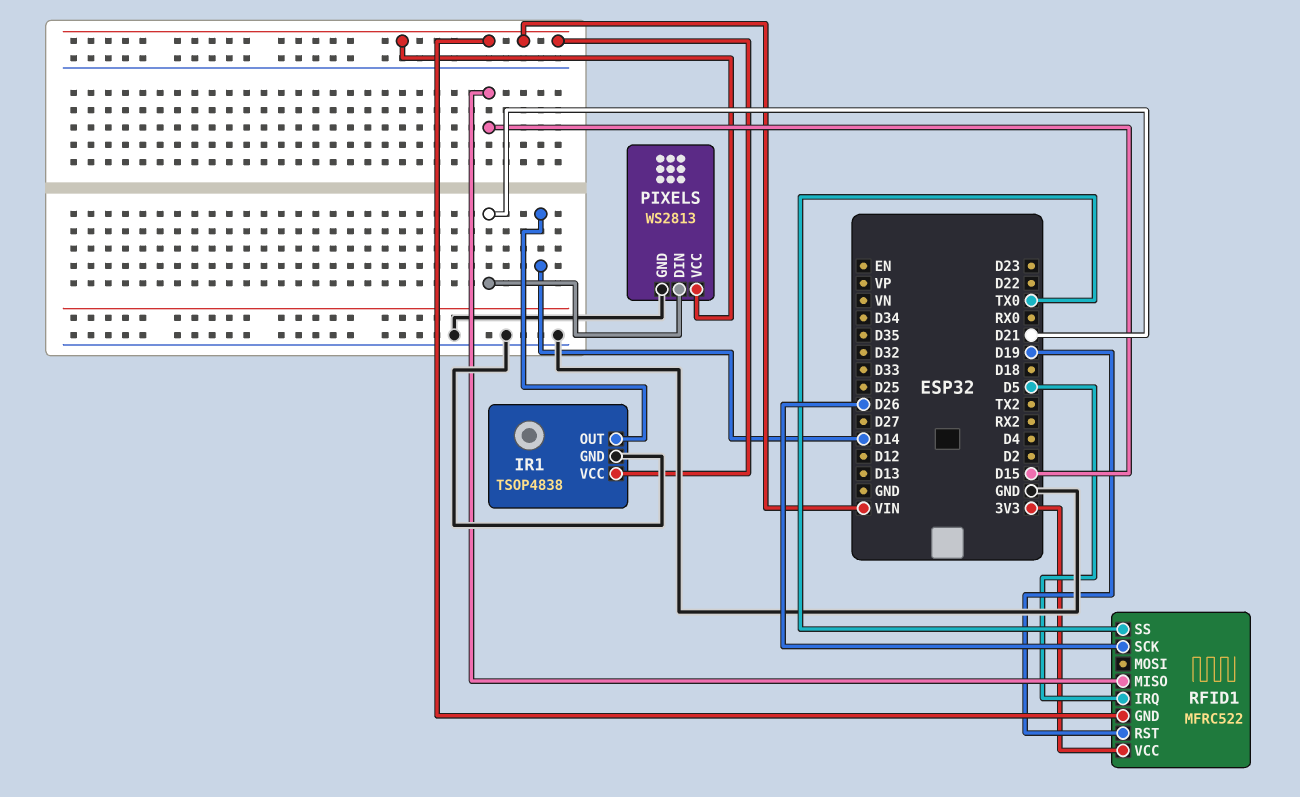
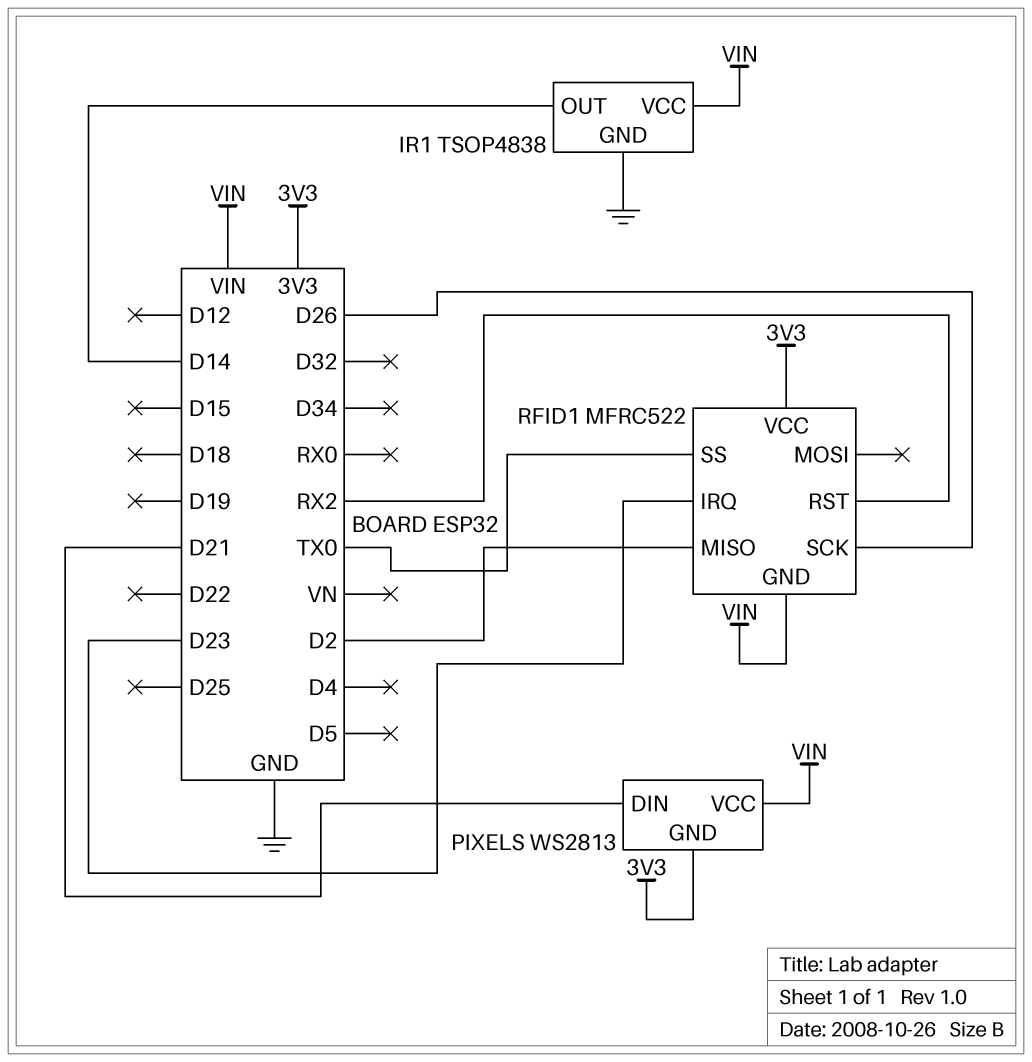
PIXELS pin GND: GND -> 3V3
RFID1 pin IRQ: D5 -> D23
RFID1 pin MISO: D15 -> D2
RFID1 pin RST: D19 -> RX2

